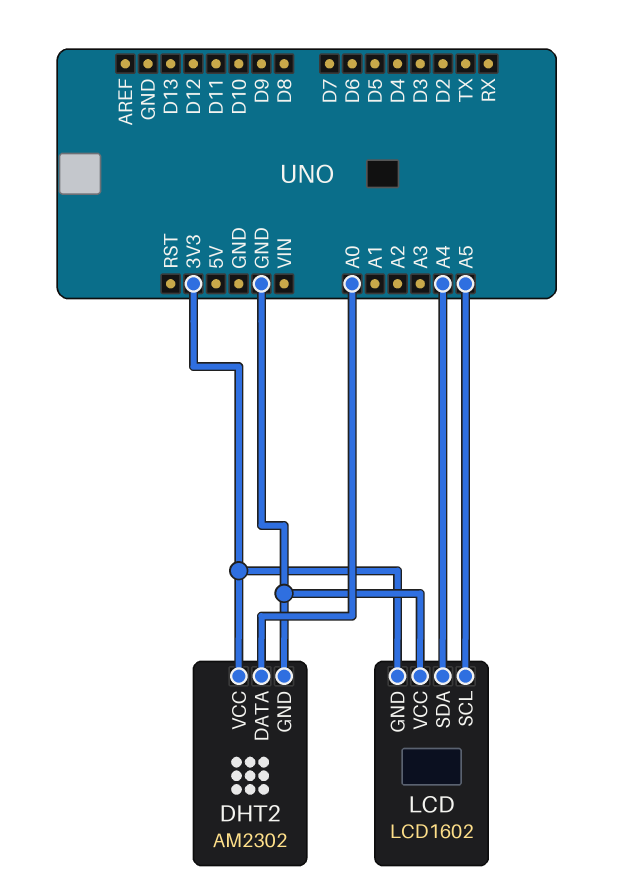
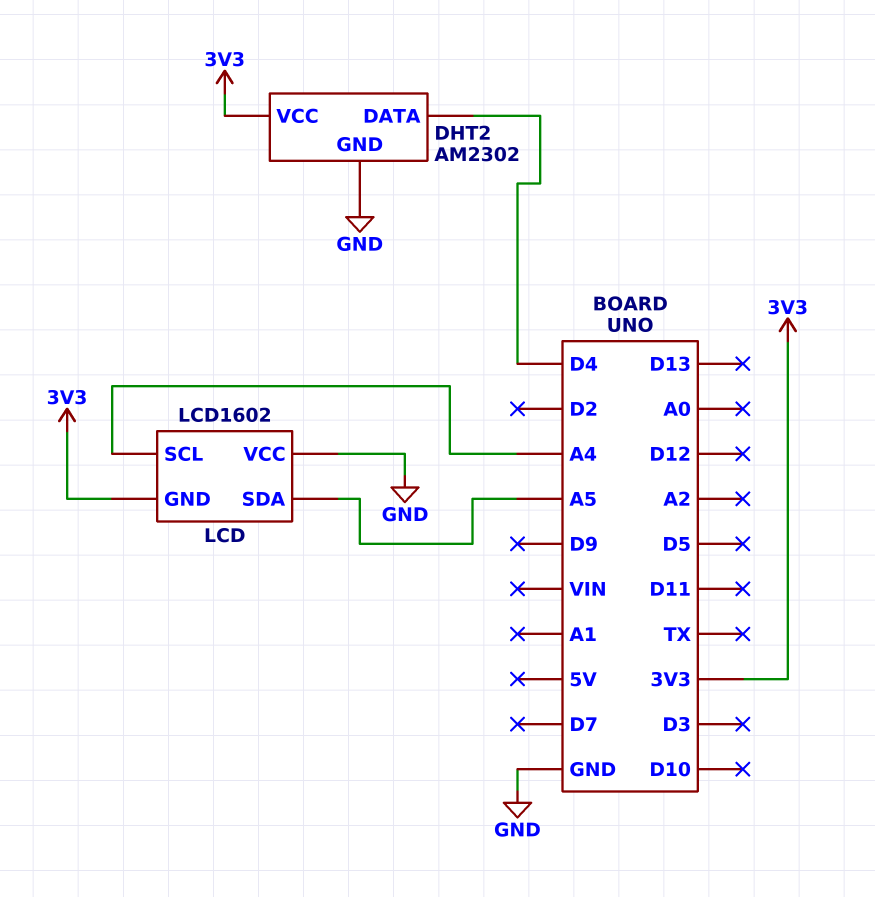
DHT2 pin DATA: A0 -> D4
LCD pin SCL: A5 -> A4
LCD pin SDA: A4 -> A5

